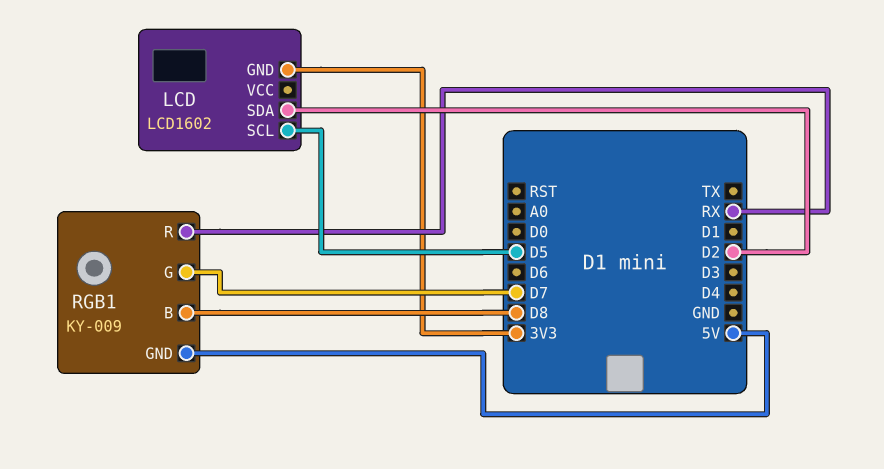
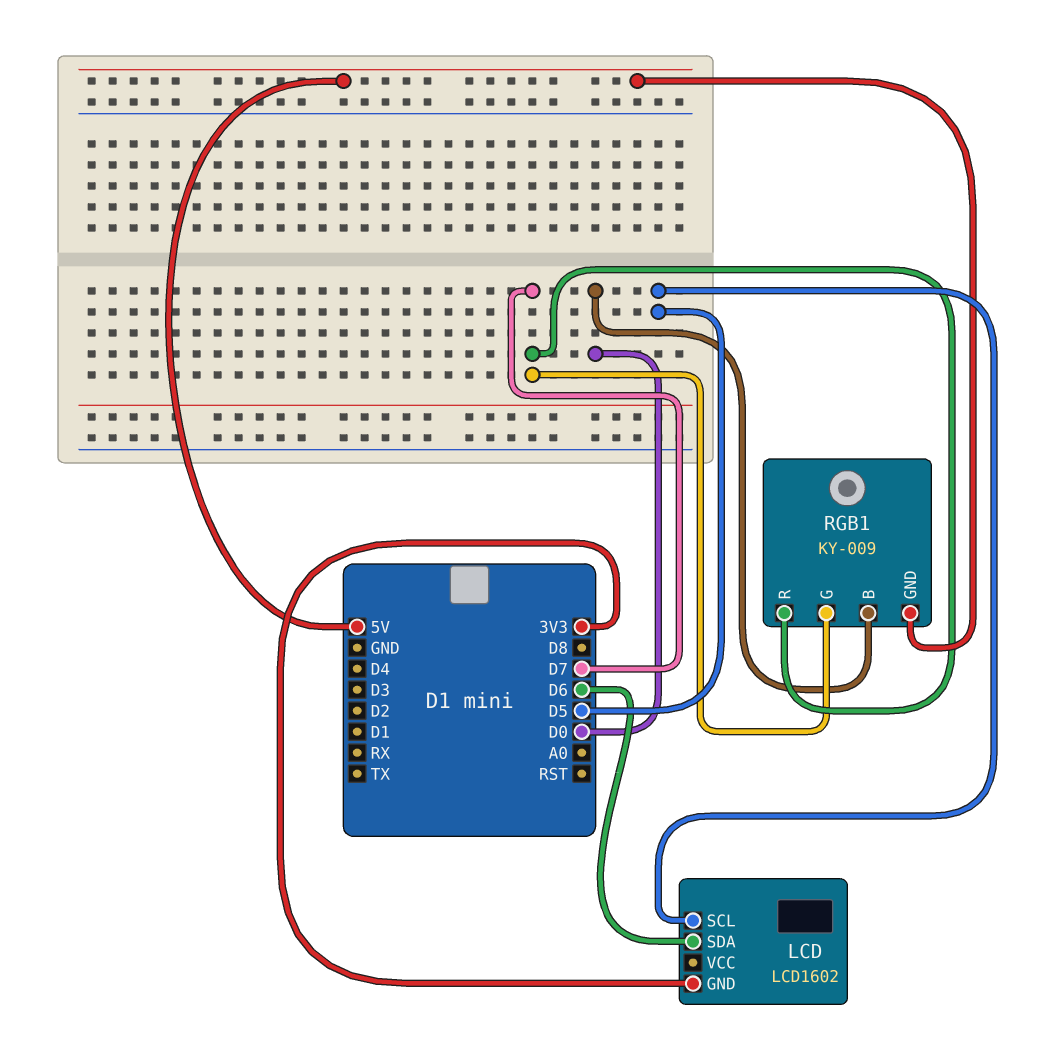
LCD pin SDA: D2 -> D6
RGB1 pin B: D8 -> D0
RGB1 pin R: RX -> D7

